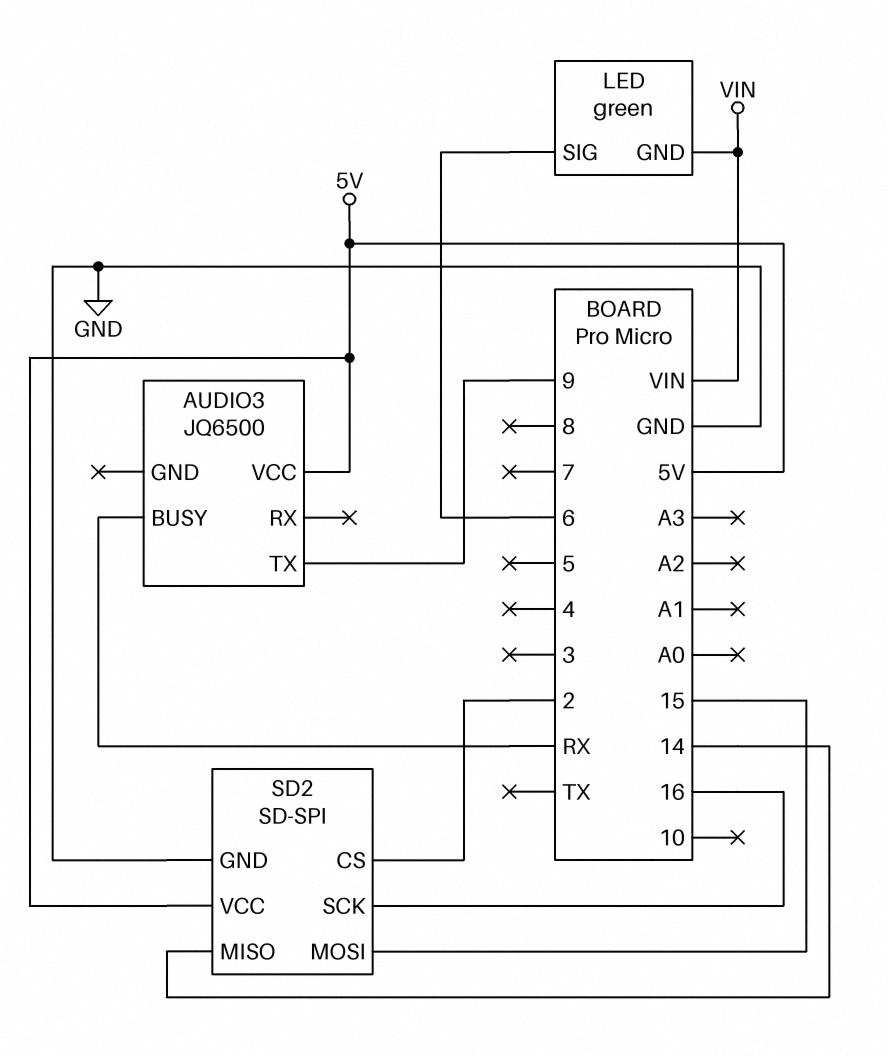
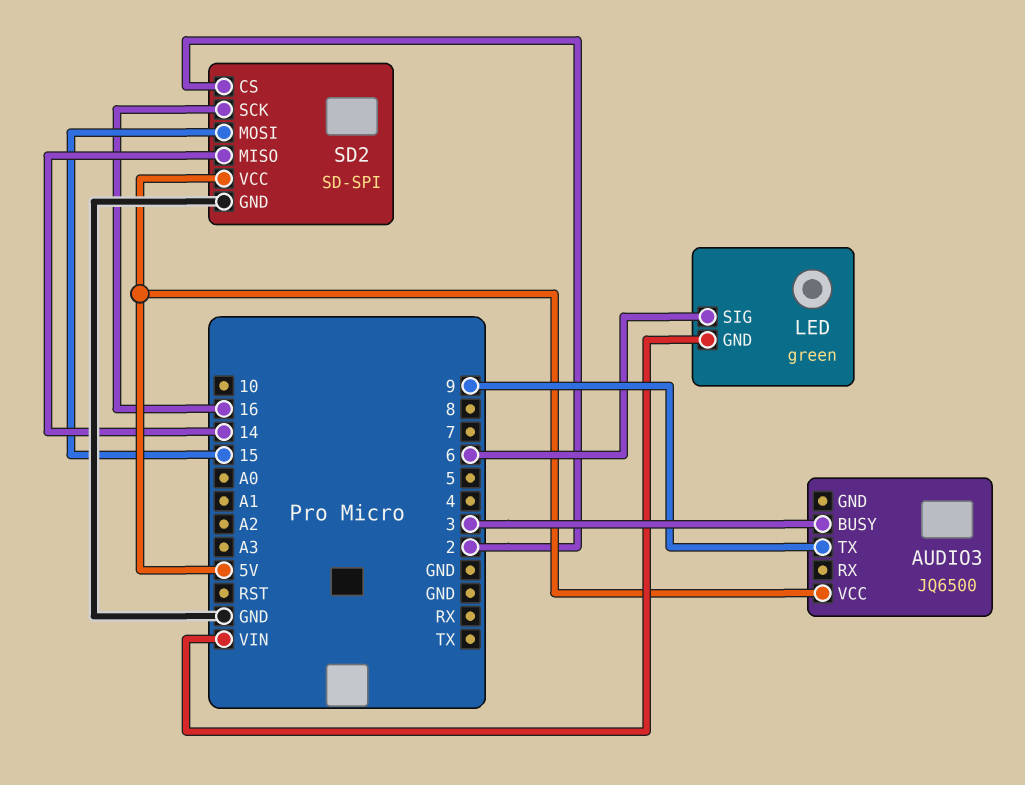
AUDIO3 pin BUSY: RX -> 3

